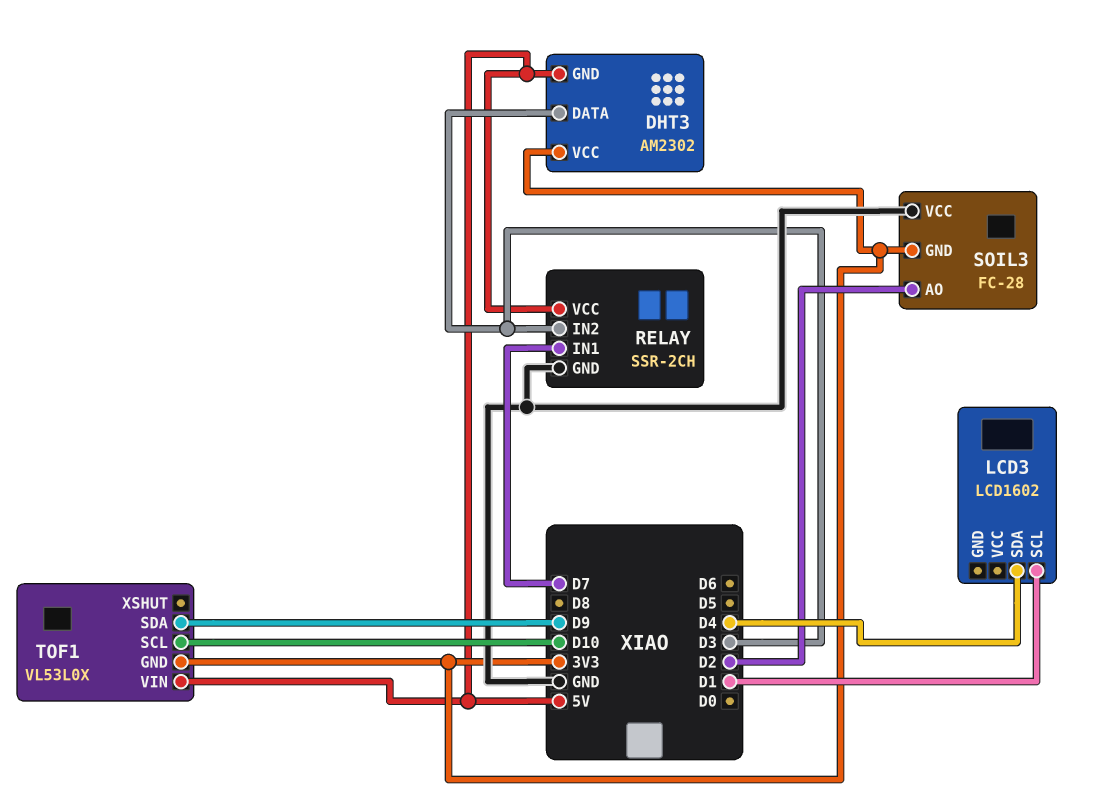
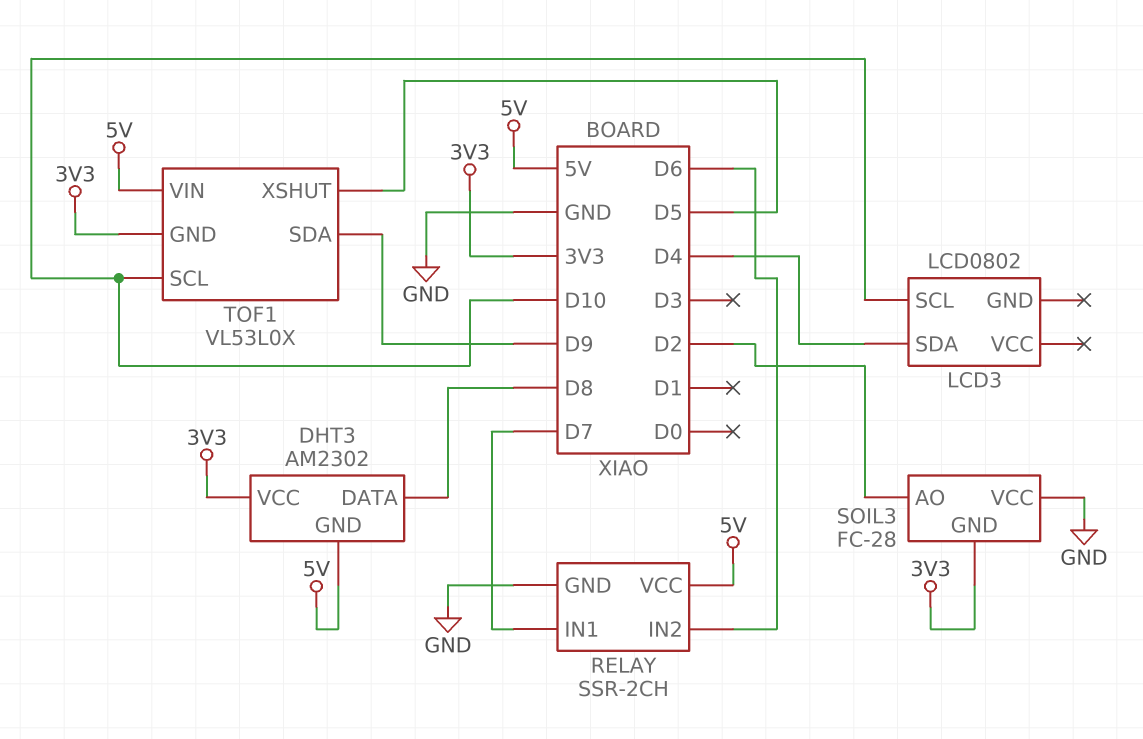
DHT3 pin DATA: D3 -> D8
LCD3: LCD1602 -> LCD0802
LCD3 pin SCL: D1 -> D10
RELAY pin IN2: D3 -> D6
TOF1 pin XSHUT: none -> D5

